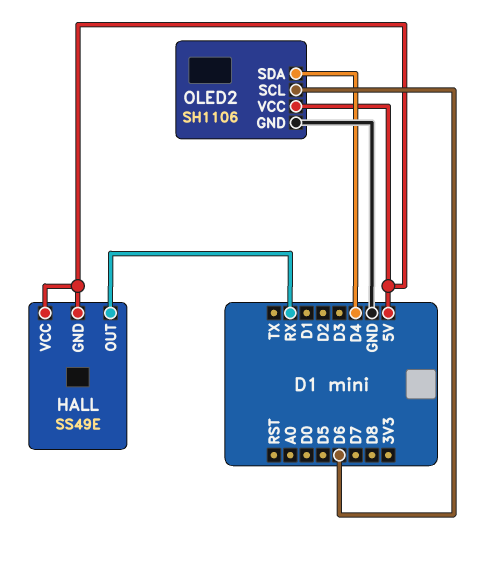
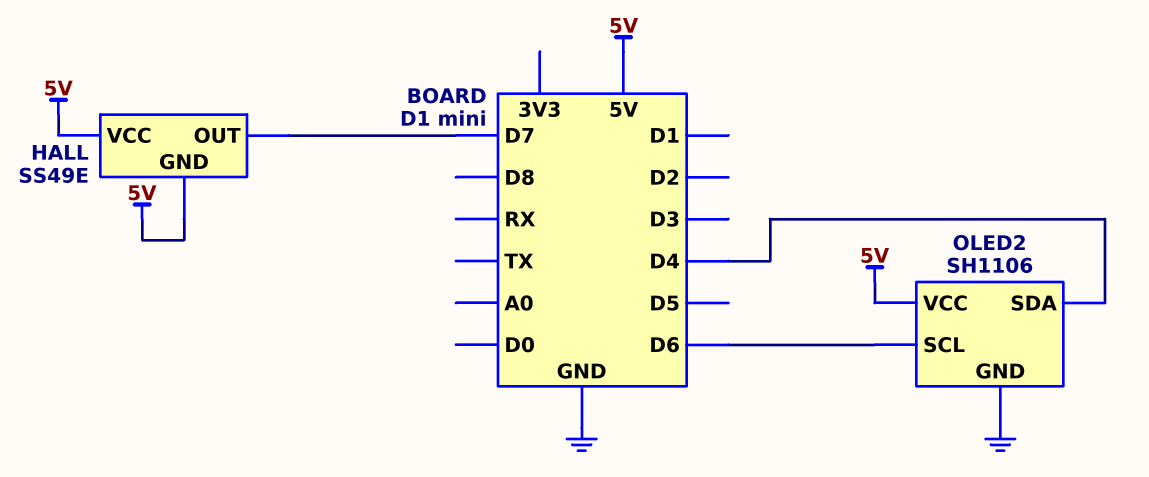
HALL pin OUT: RX -> D7

